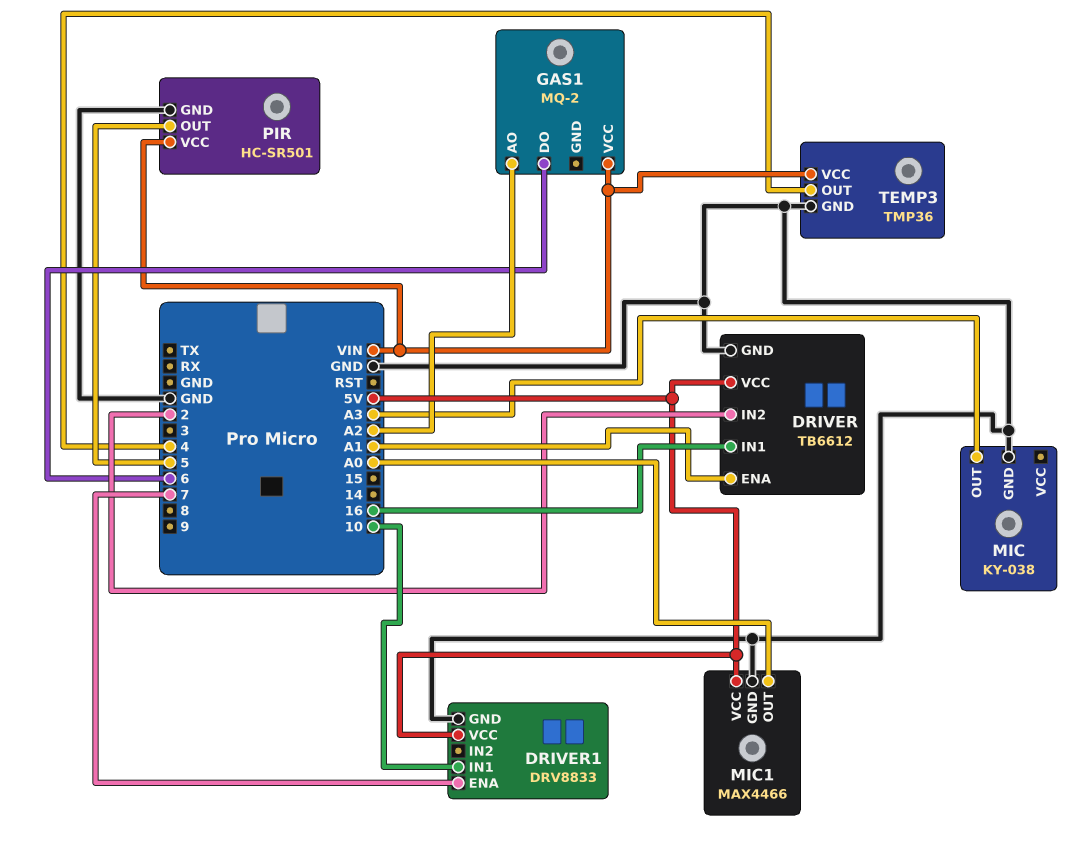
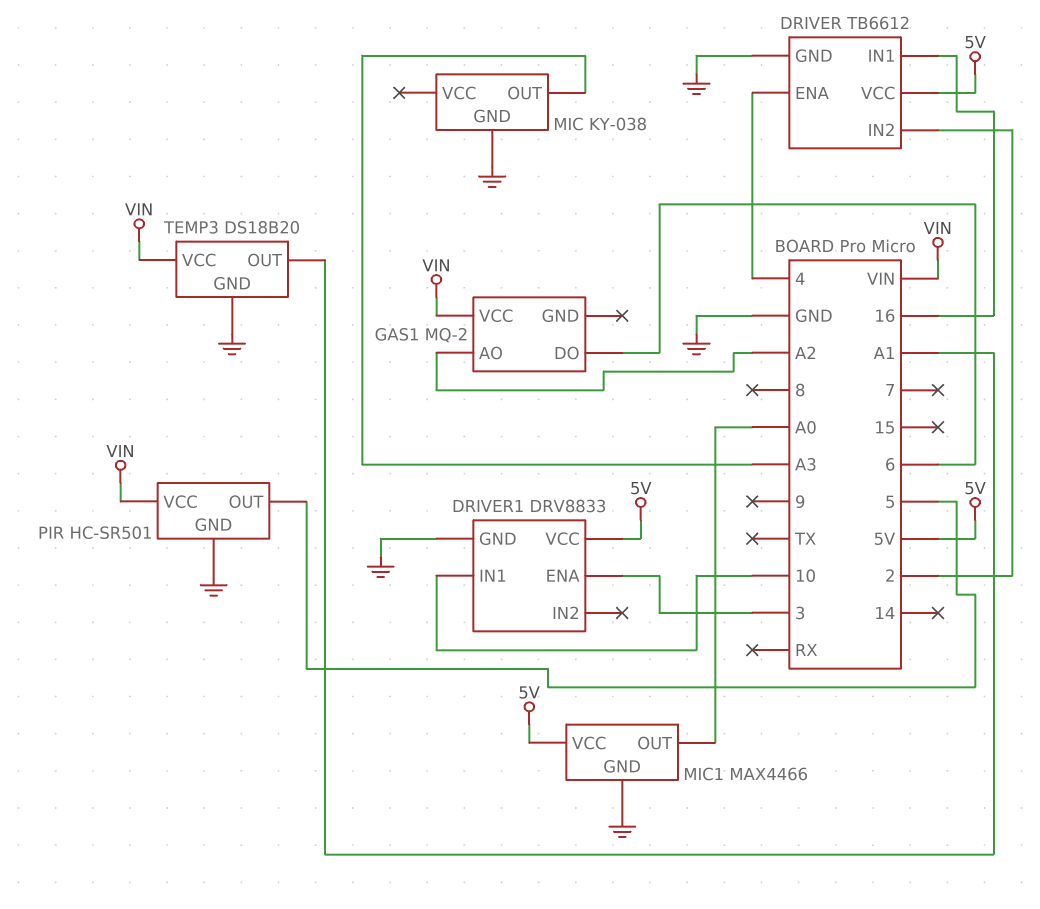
DRIVER pin ENA: A1 -> 4
DRIVER1 pin ENA: 7 -> 3
TEMP3: TMP36 -> DS18B20
TEMP3 pin OUT: 4 -> A1

